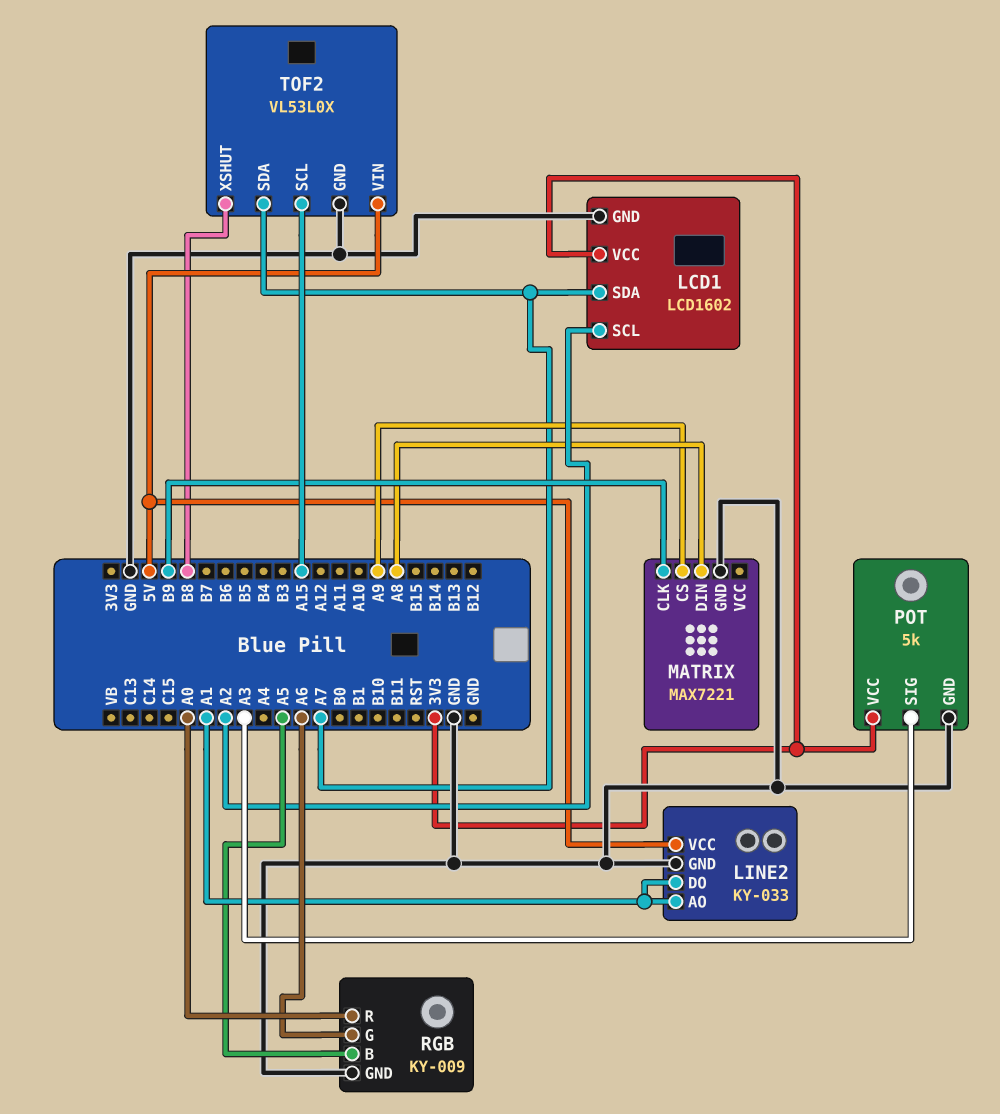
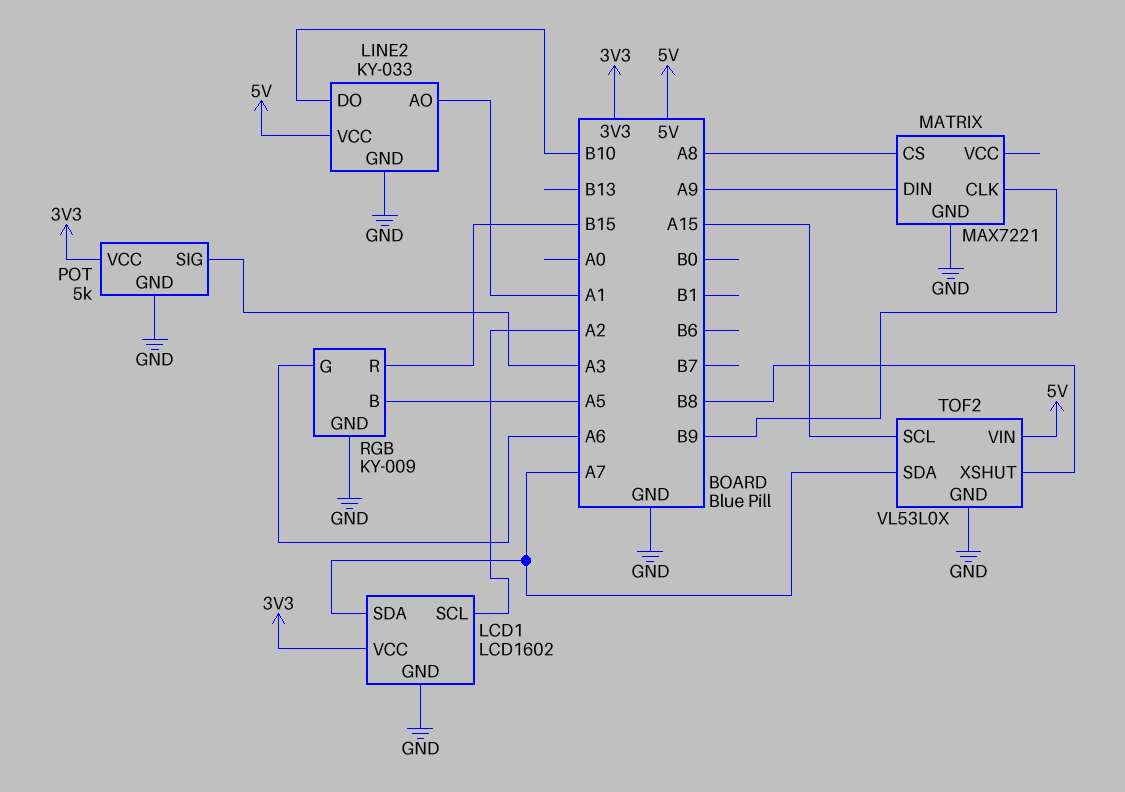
LINE2 pin DO: A1 -> B10
MATRIX pin CS: A9 -> A8
MATRIX pin DIN: A8 -> A9
RGB pin R: A0 -> B15

